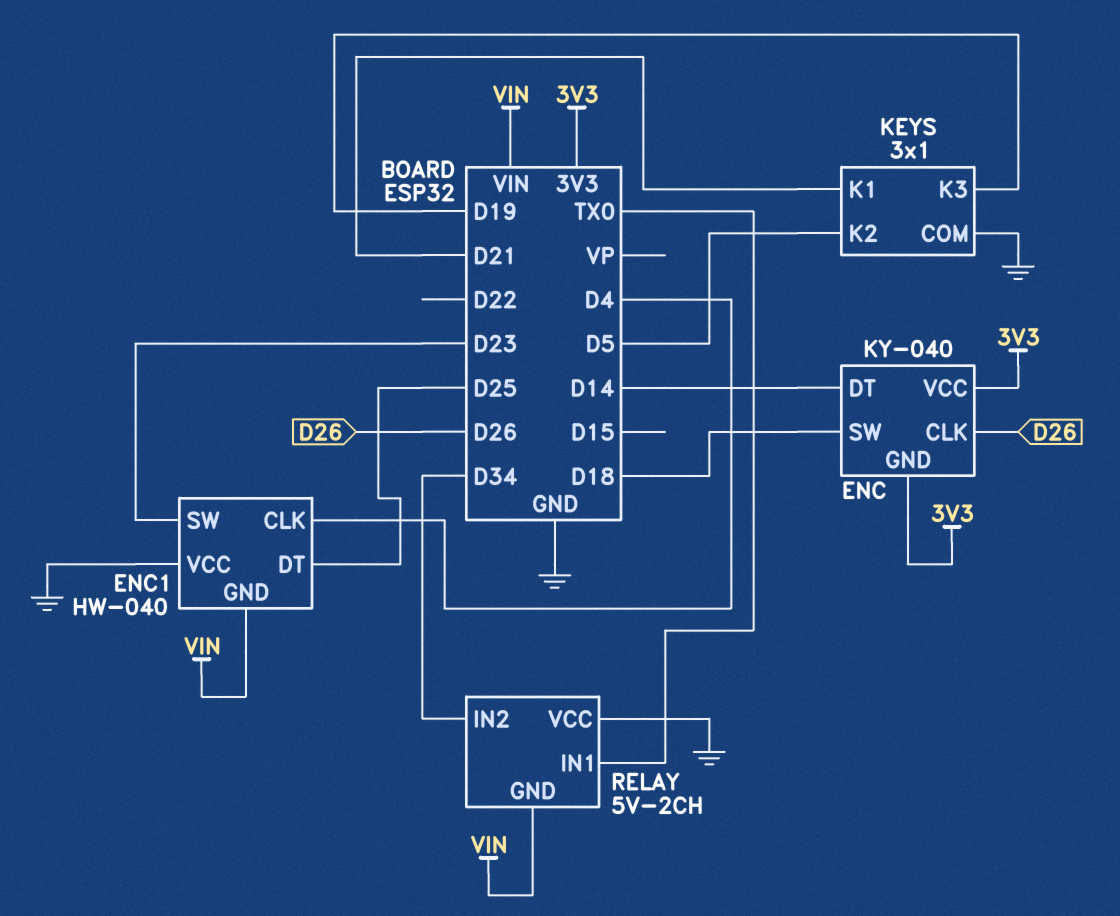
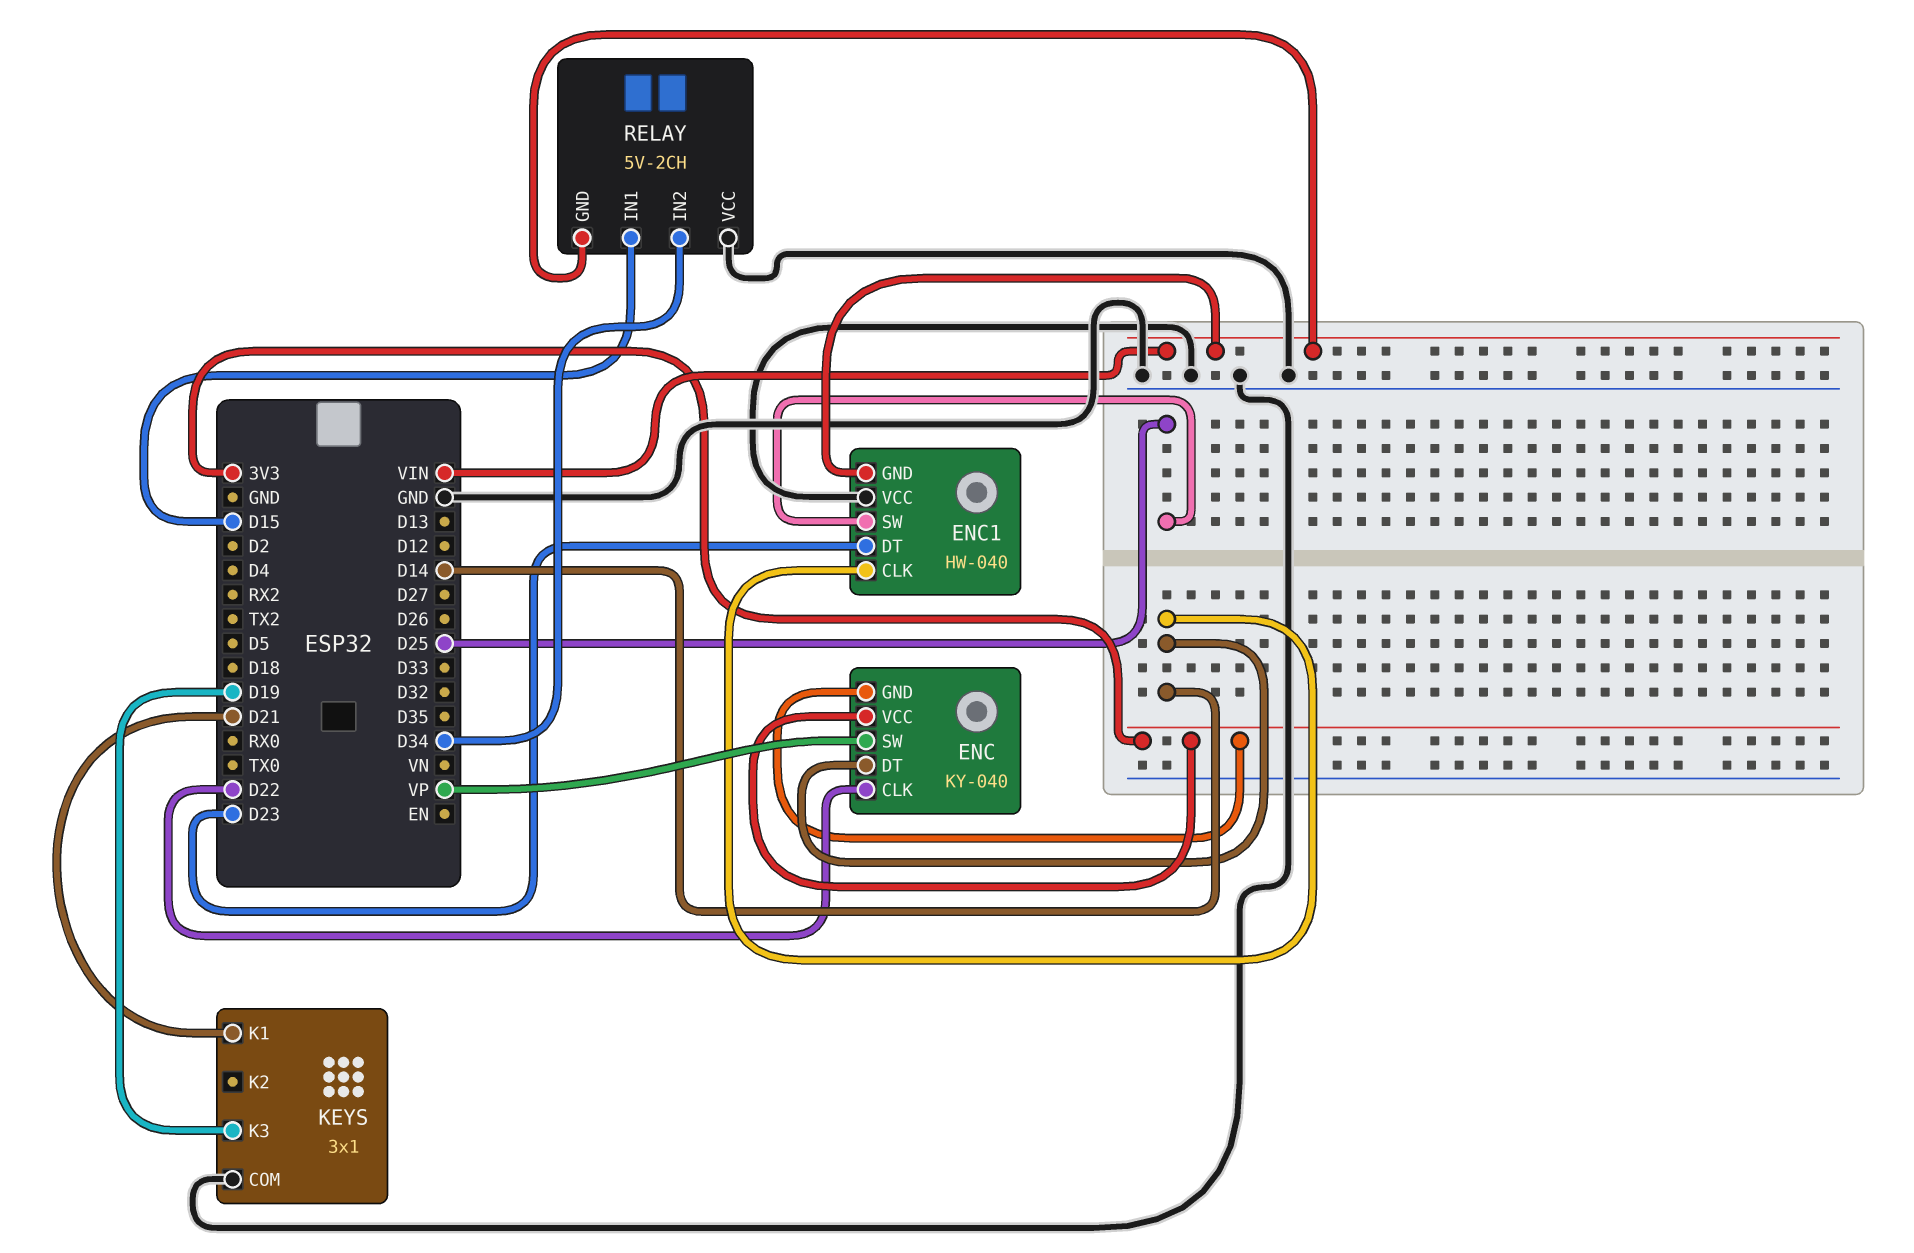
ENC pin CLK: D26 -> D22
ENC pin SW: D18 -> VP
ENC1 pin CLK: D4 -> D14
ENC1 pin DT: D25 -> D23
ENC1 pin SW: D23 -> D25
KEYS pin K2: D5 -> none
RELAY pin IN1: TX0 -> D15

